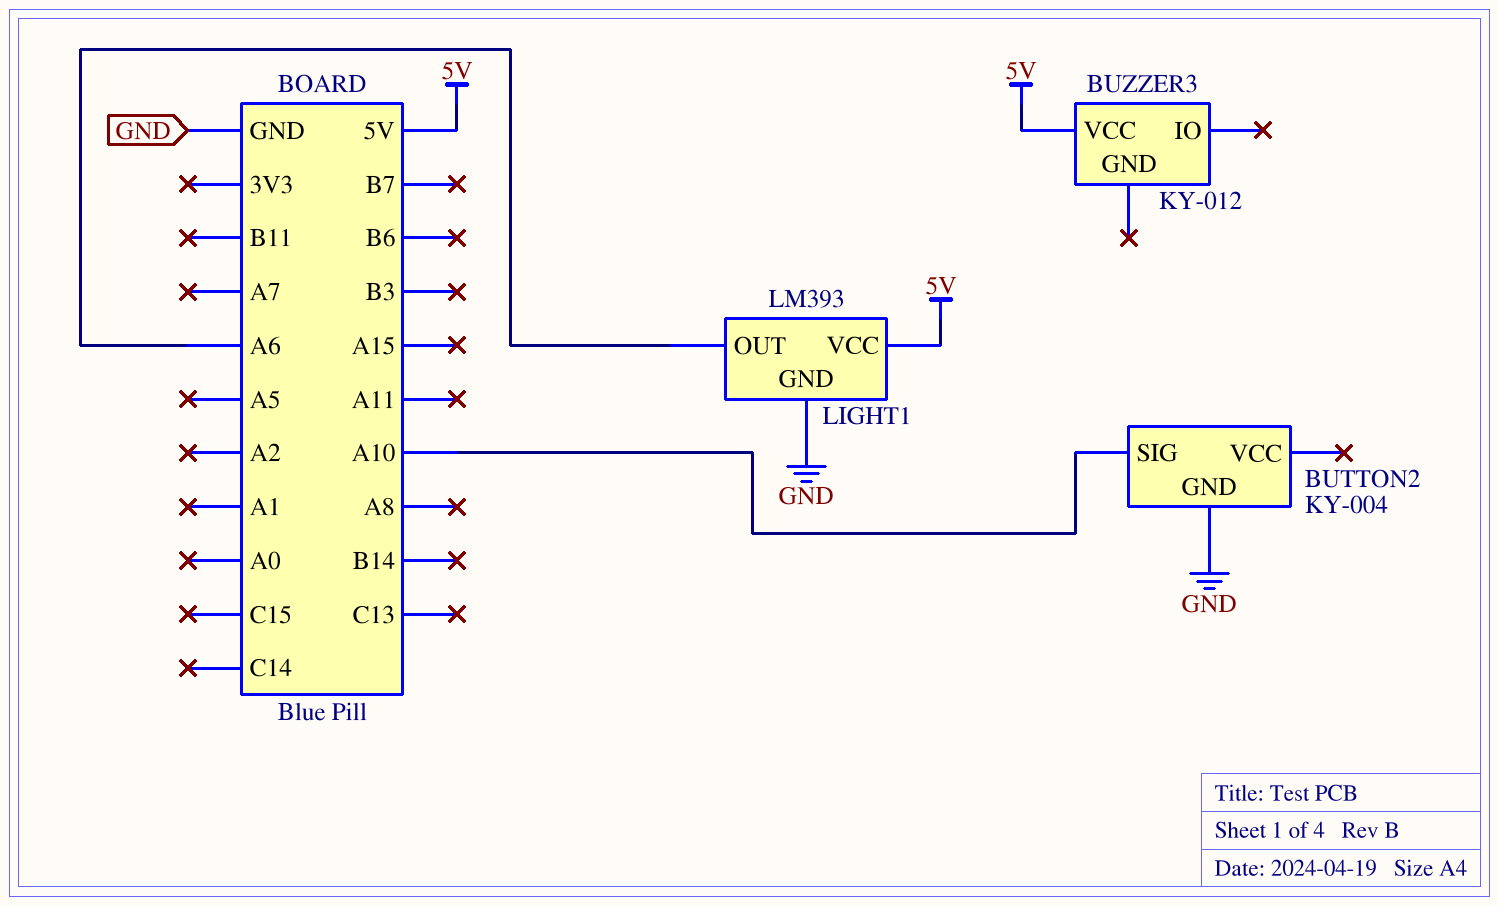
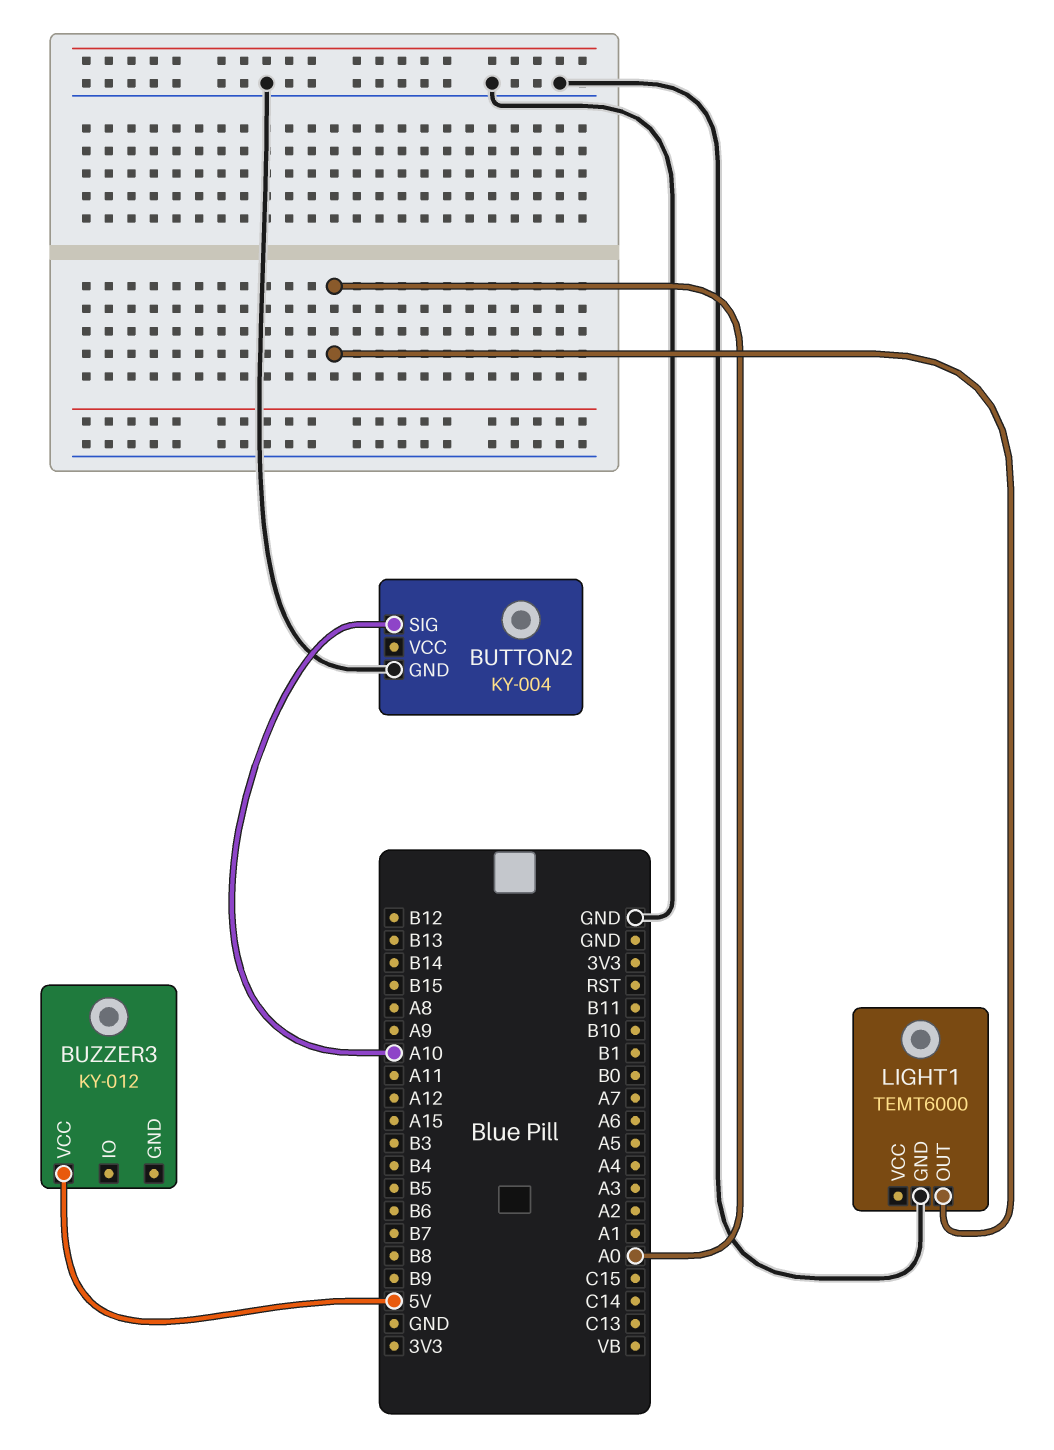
LIGHT1: LM393 -> TEMT6000
LIGHT1 pin OUT: A6 -> A0
LIGHT1 pin VCC: 5V -> none

